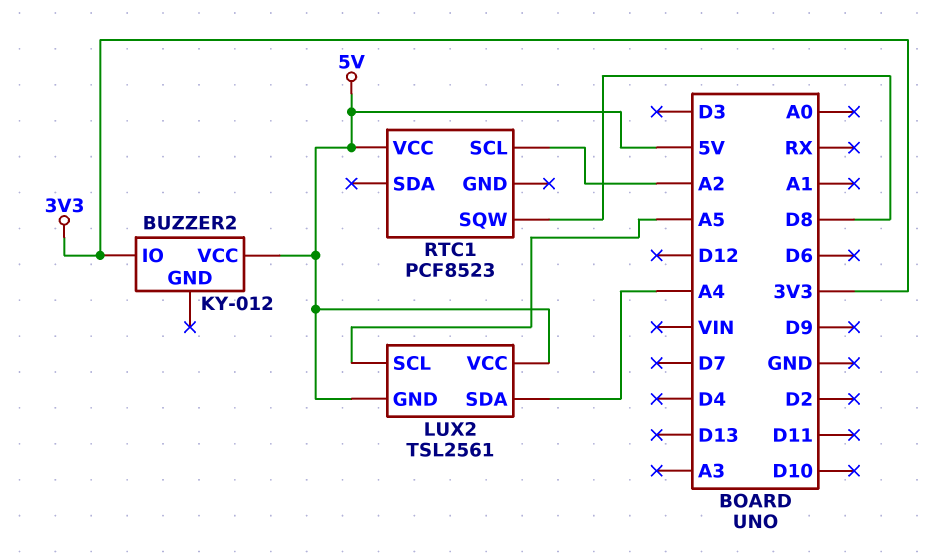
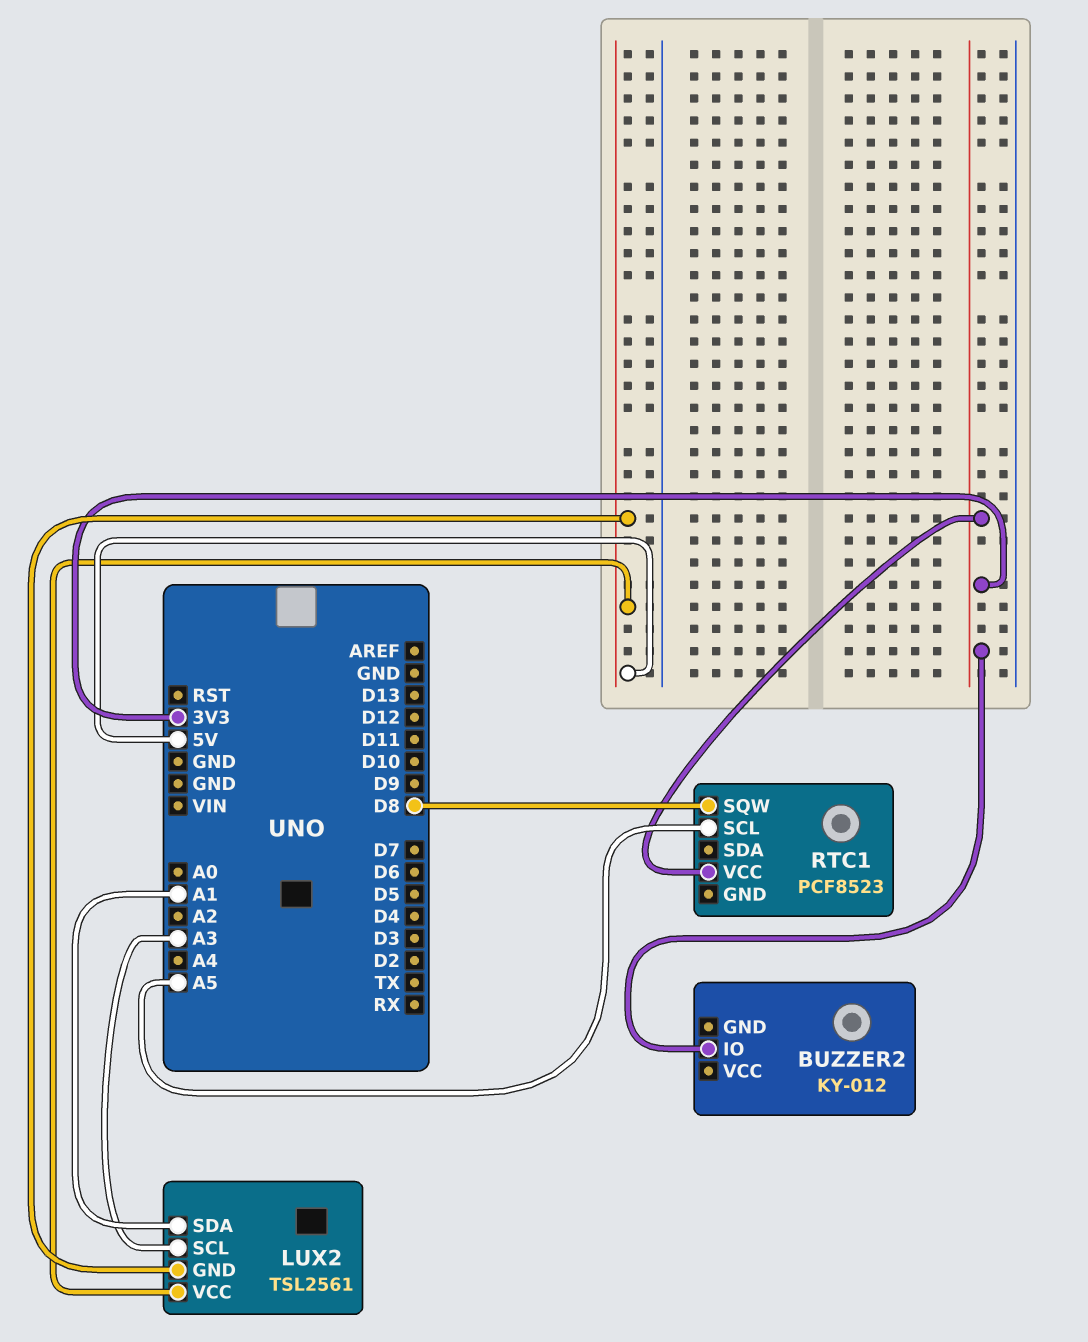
BUZZER2 pin VCC: 5V -> none
LUX2 pin SCL: A5 -> A3
LUX2 pin SDA: A4 -> A1
RTC1 pin SCL: A2 -> A5
RTC1 pin VCC: 5V -> 3V3

